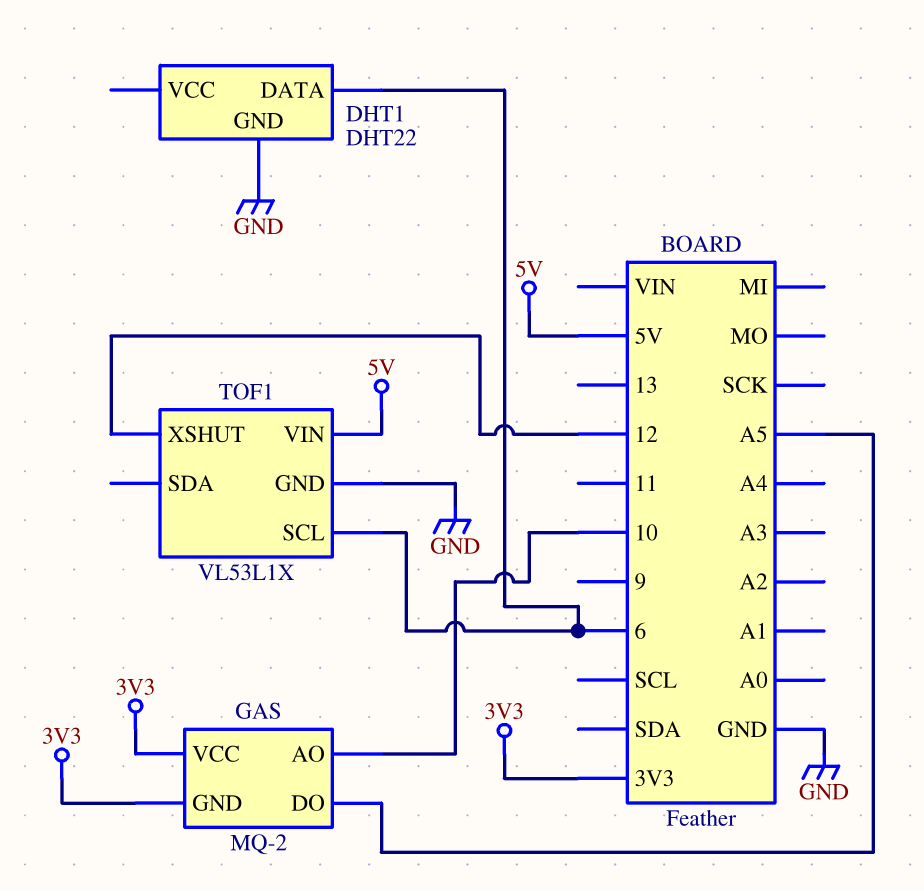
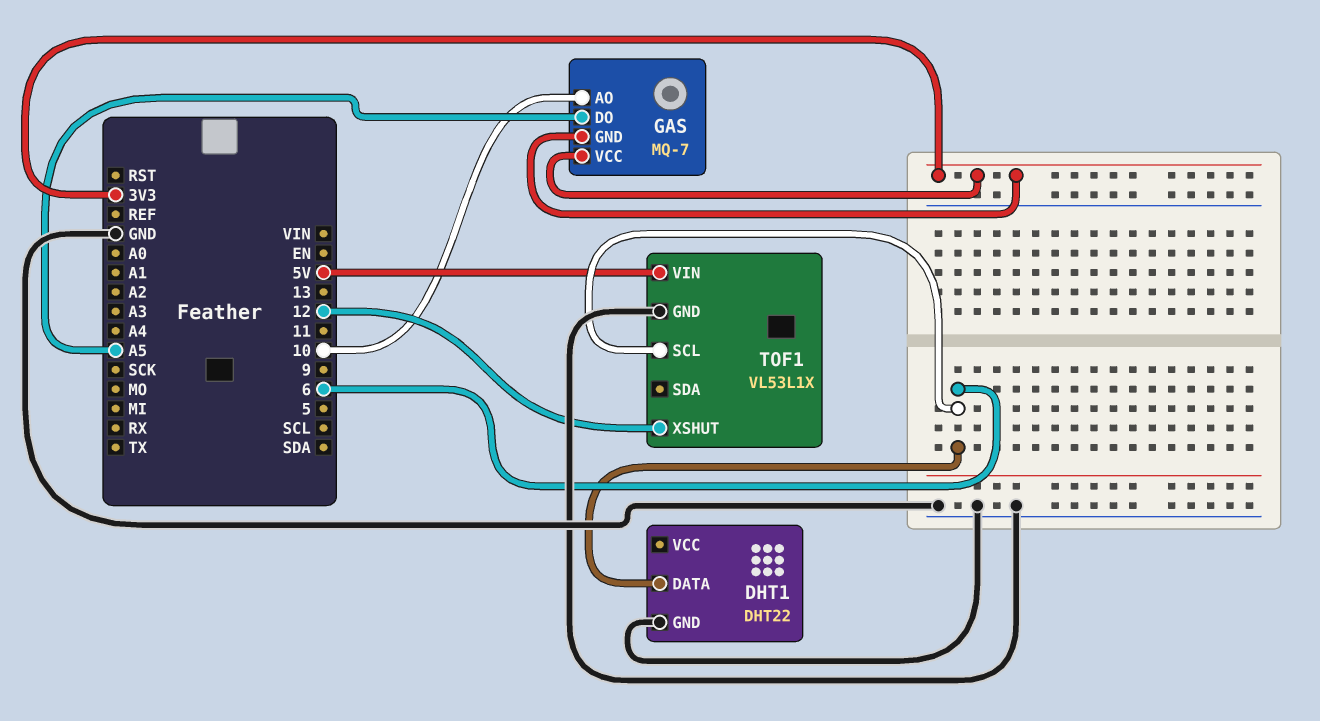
GAS: MQ-2 -> MQ-7

